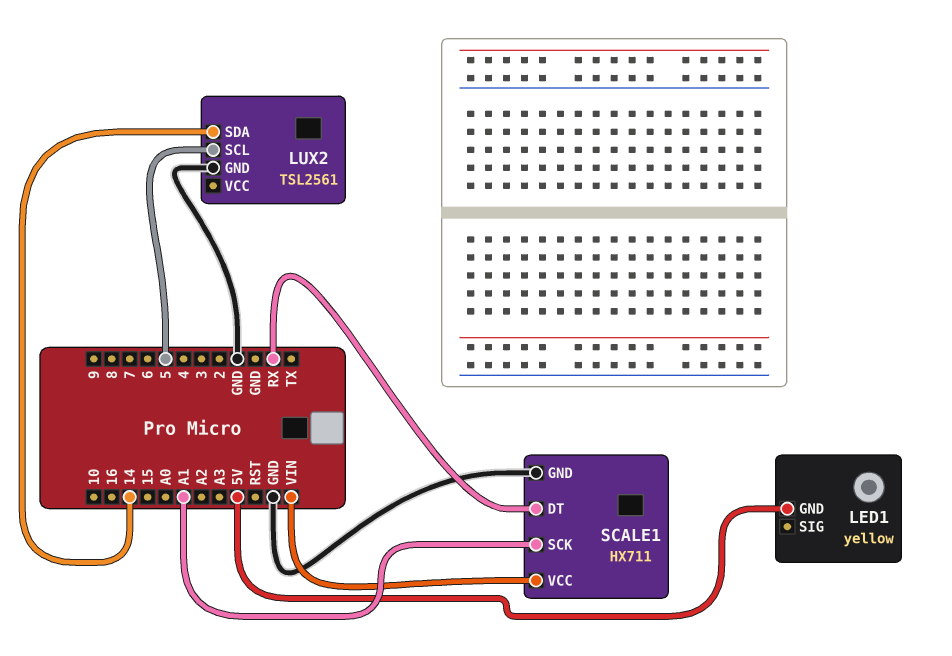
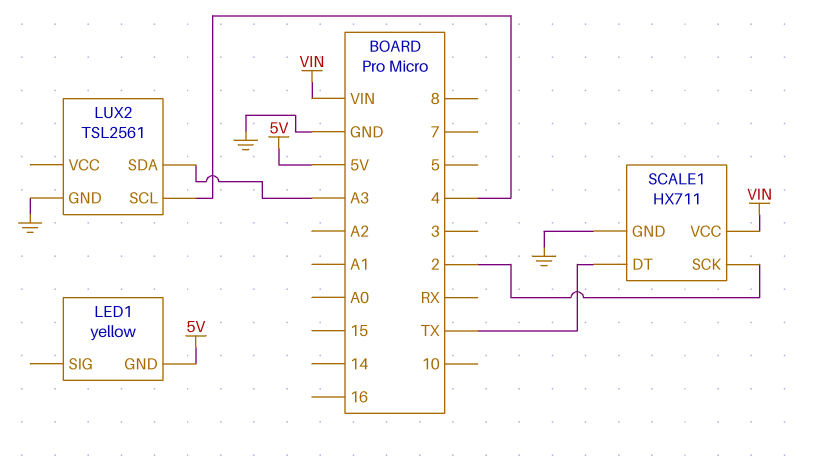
LUX2 pin SCL: 5 -> 4
LUX2 pin SDA: 14 -> A3
SCALE1 pin DT: RX -> TX
SCALE1 pin SCK: A1 -> 2

